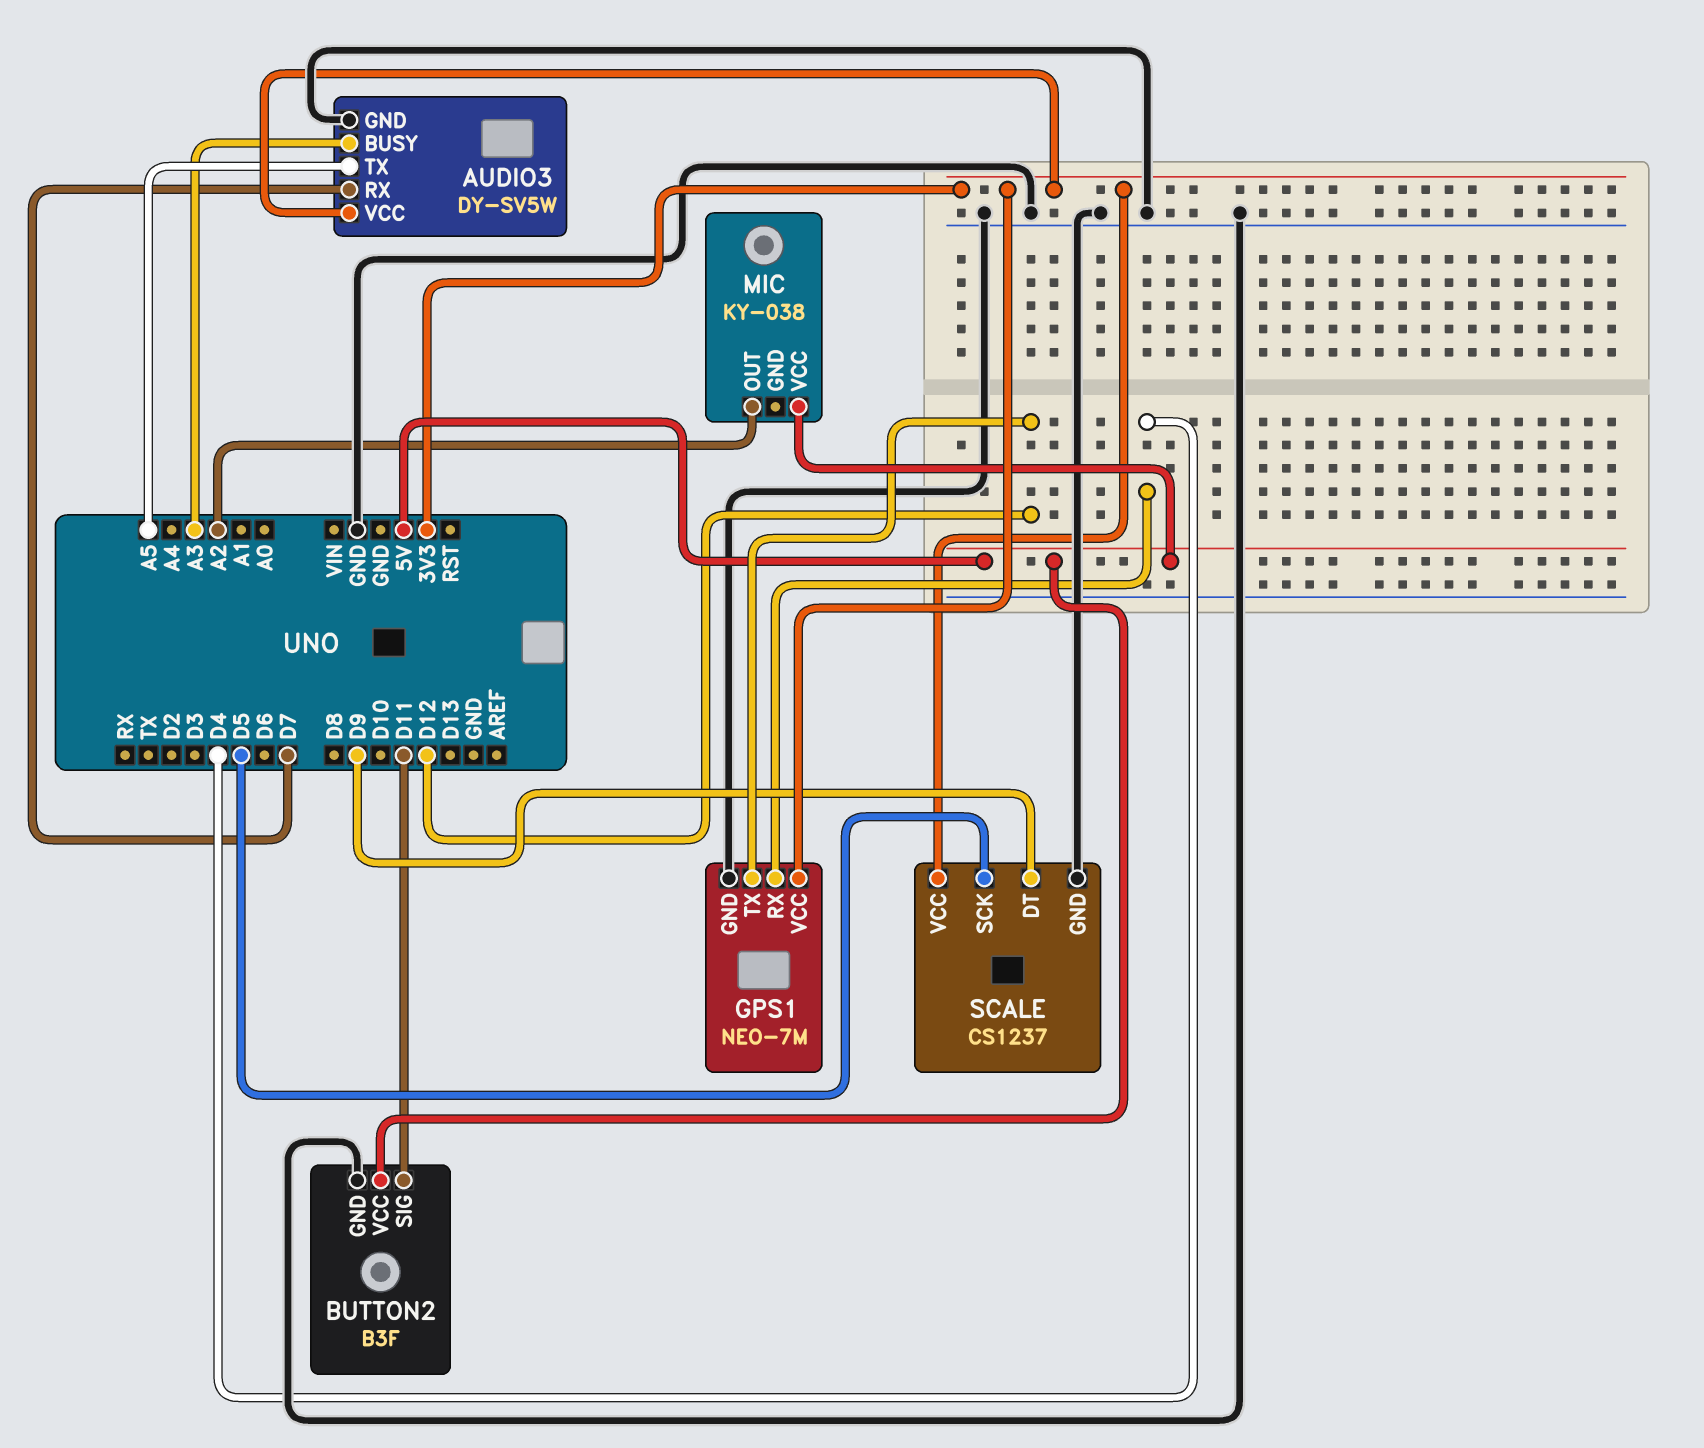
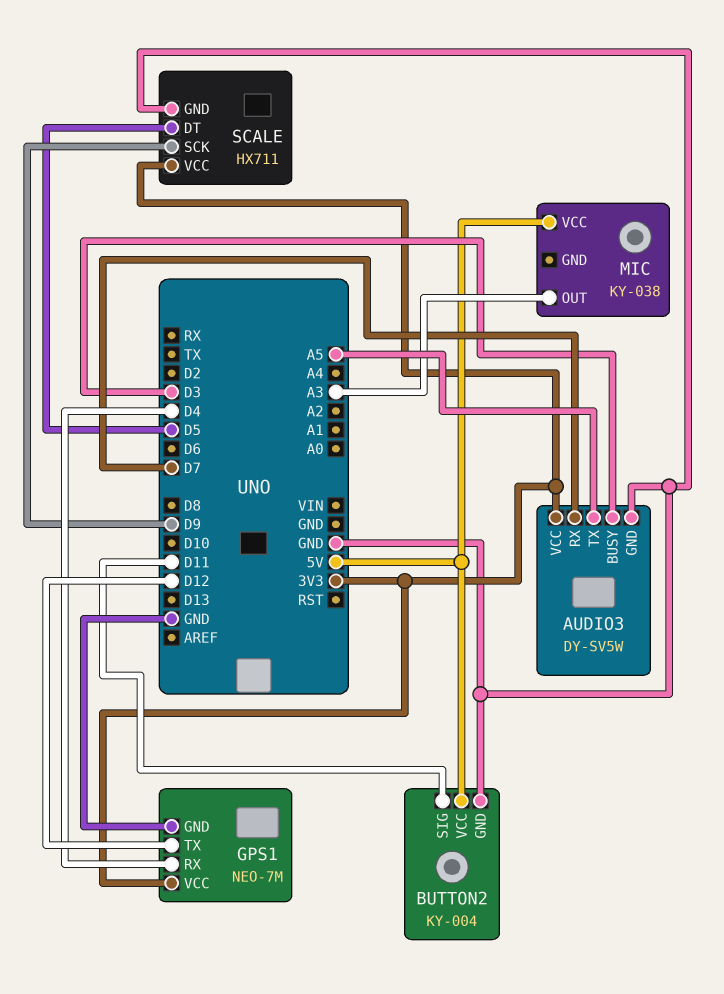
AUDIO3 pin BUSY: A3 -> D3
BUTTON2: B3F -> KY-004
MIC pin OUT: A2 -> A3
SCALE: CS1237 -> HX711
SCALE pin DT: D9 -> D5
SCALE pin SCK: D5 -> D9

